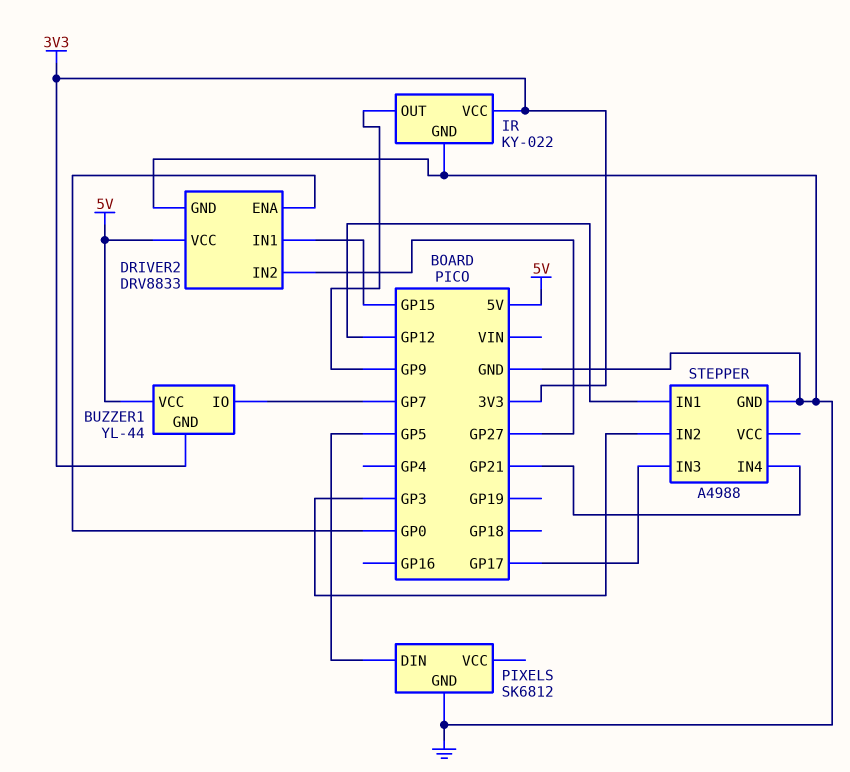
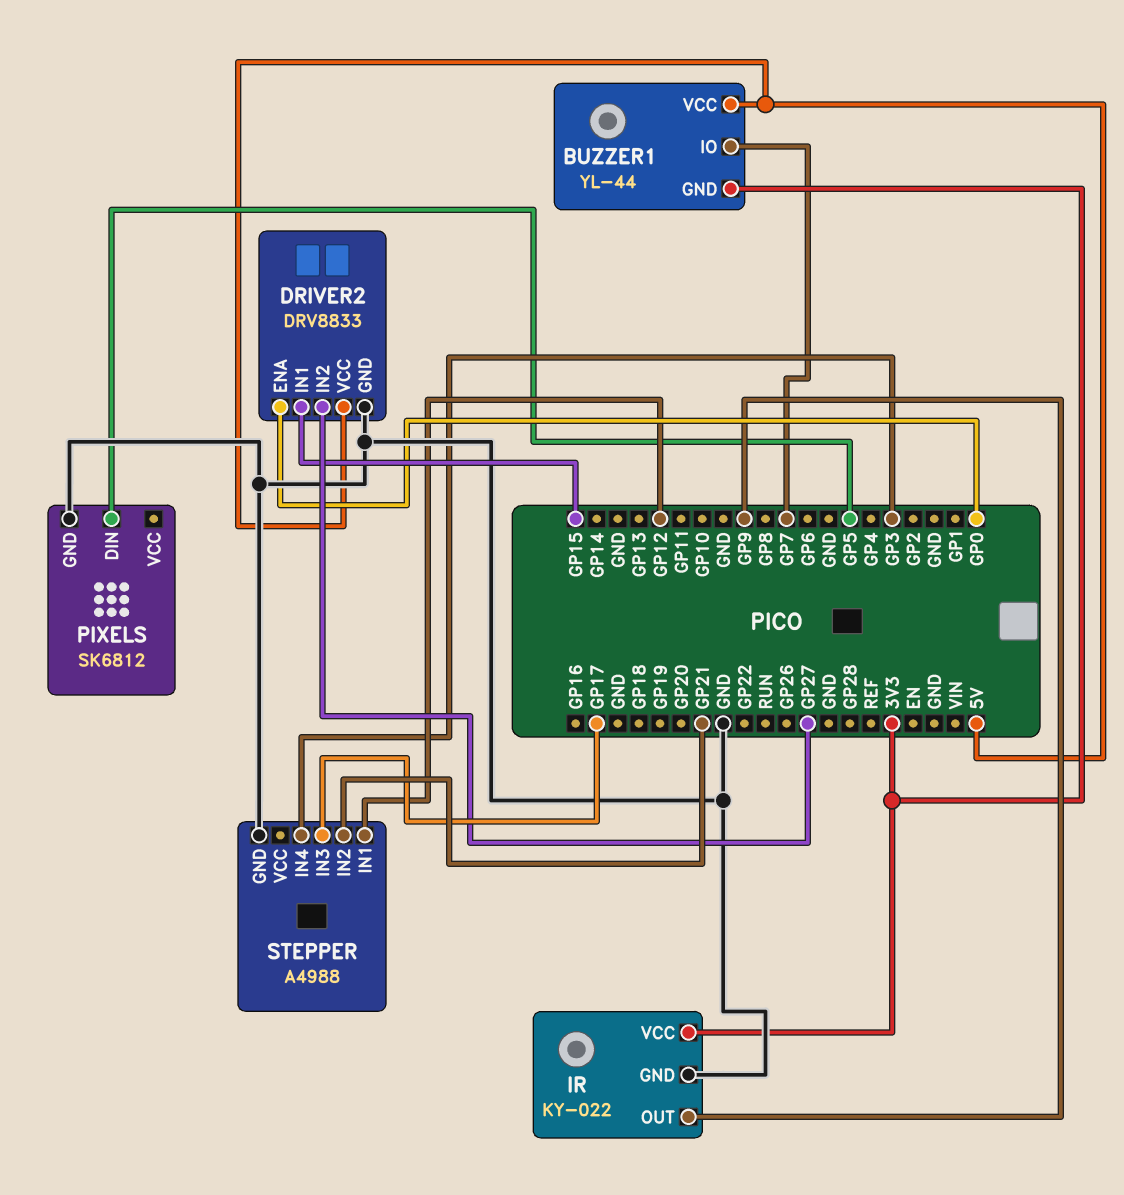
STEPPER pin IN2: GP3 -> GP21
STEPPER pin IN4: GP21 -> GP3

